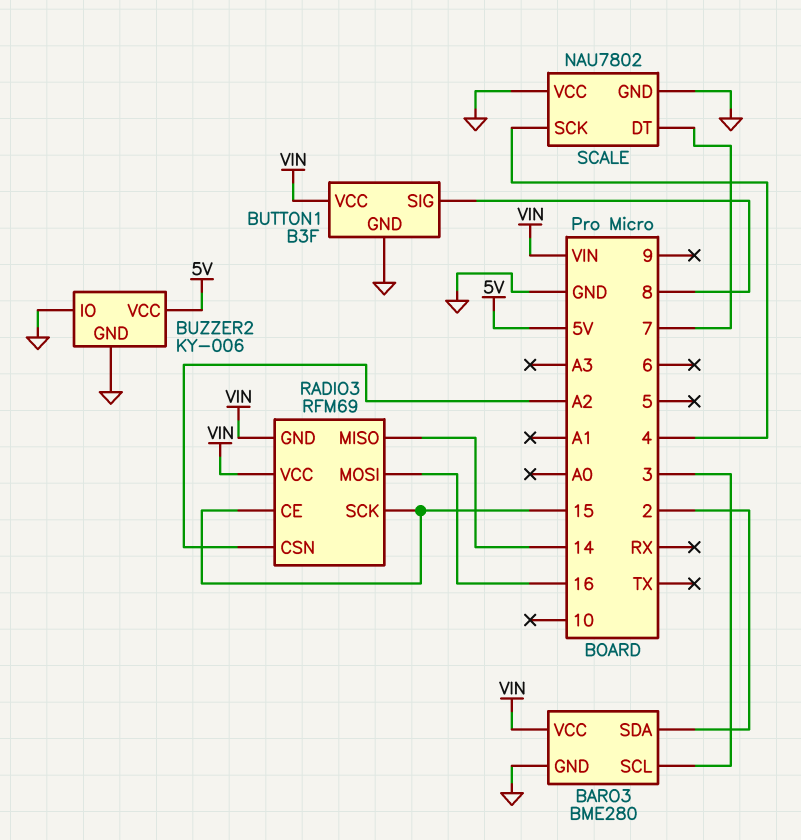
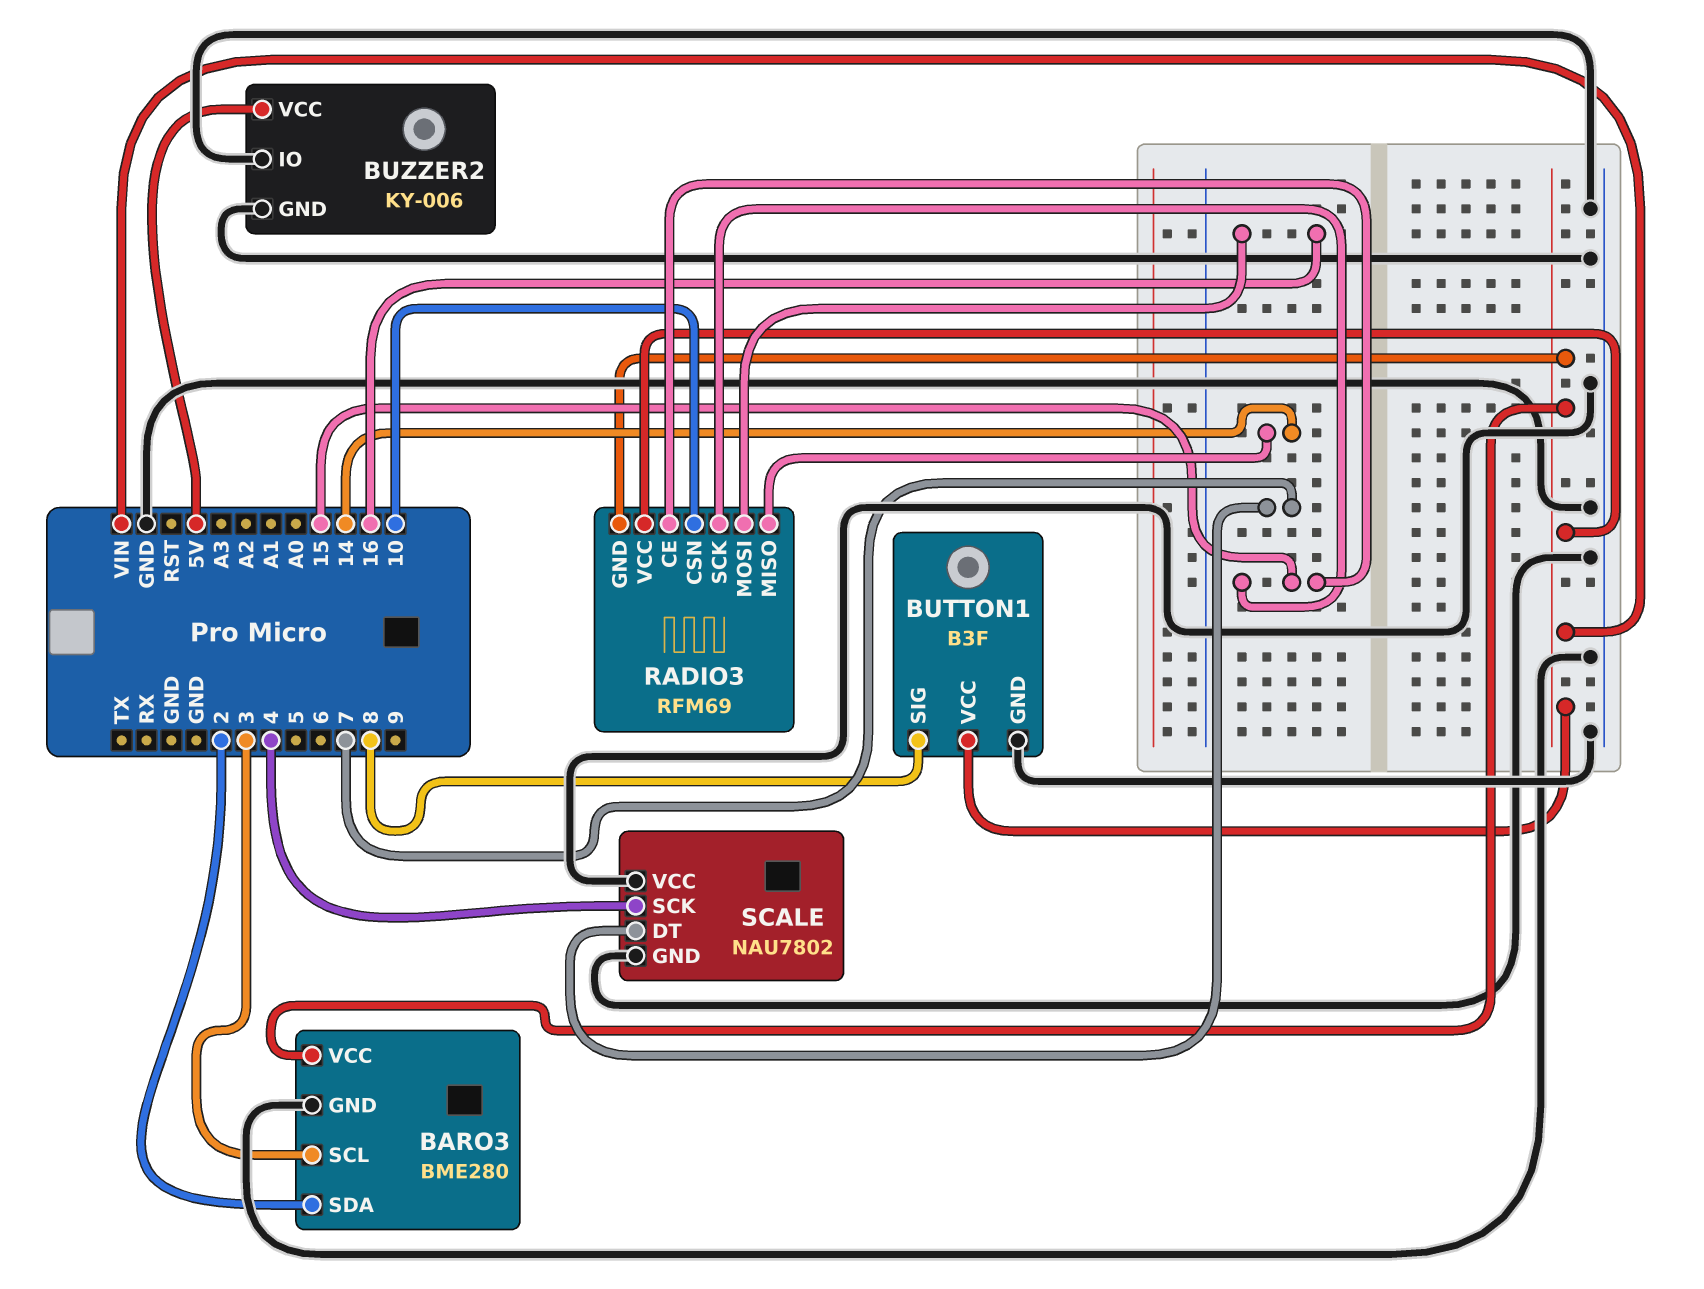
RADIO3 pin CSN: A2 -> 10

